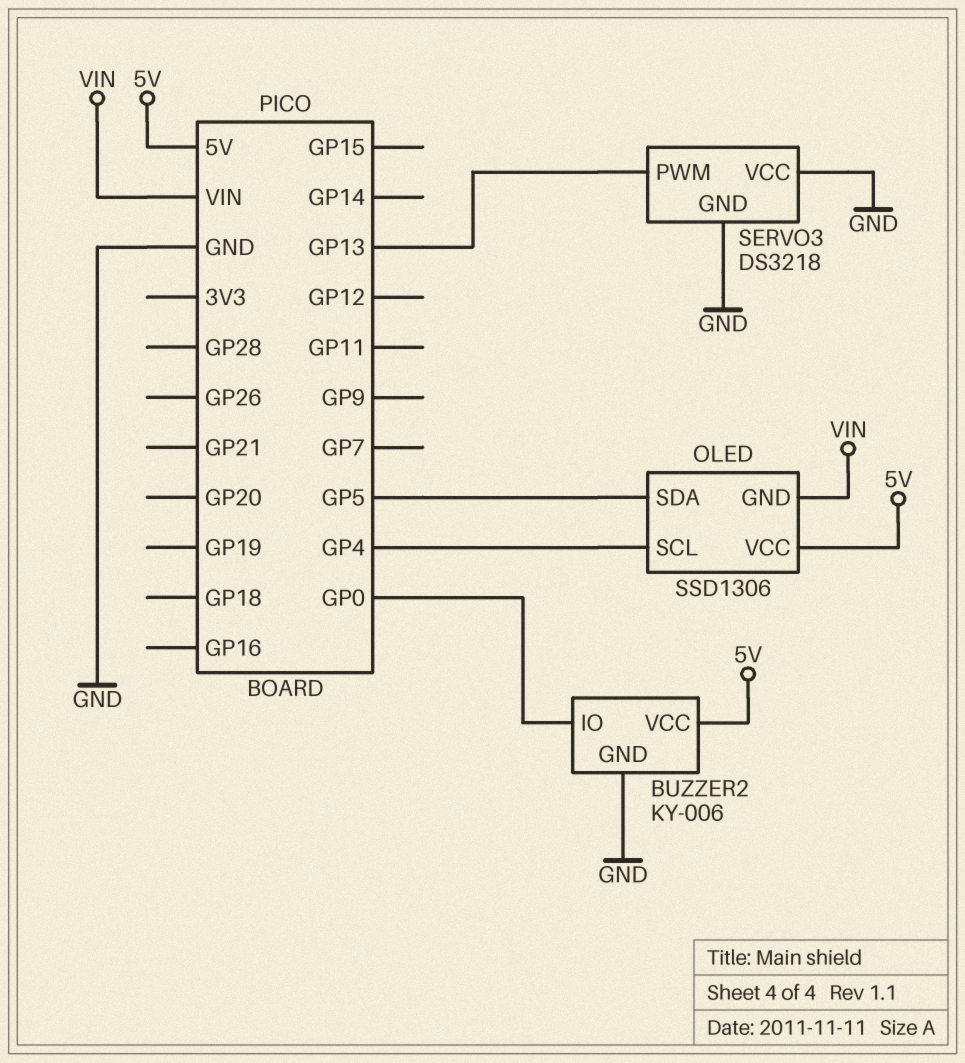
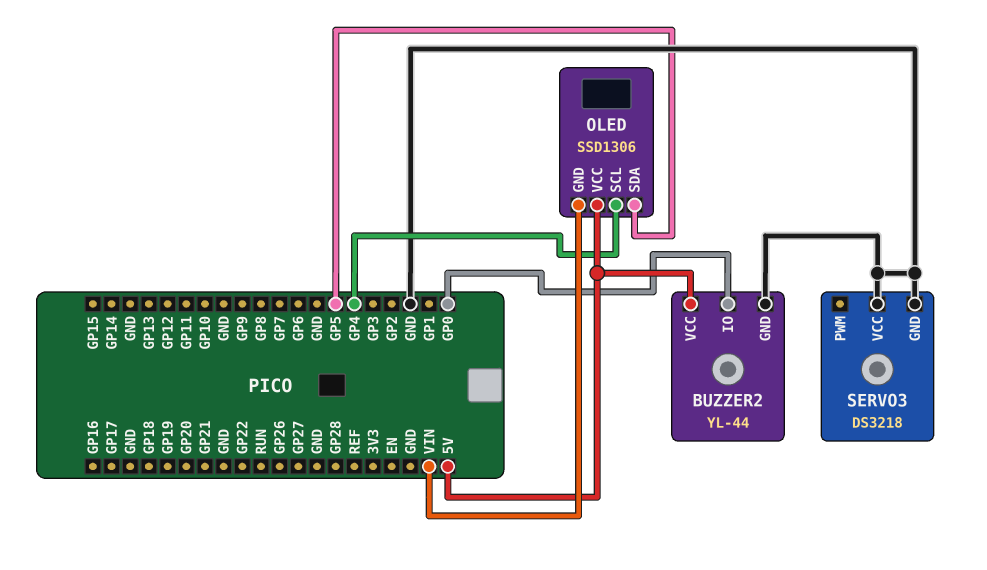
BUZZER2: KY-006 -> YL-44
SERVO3 pin PWM: GP13 -> none

